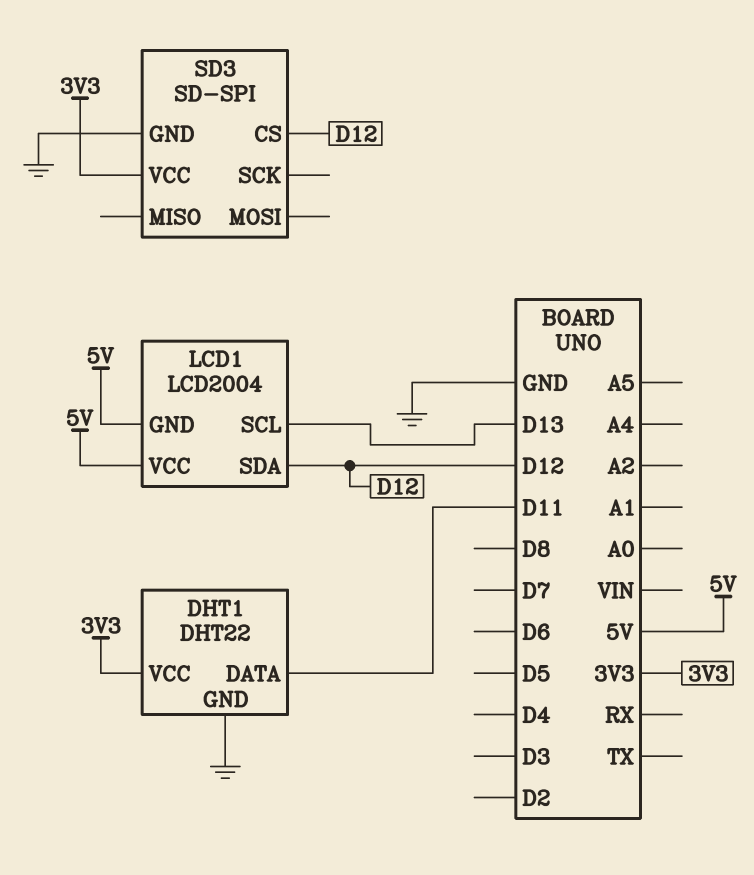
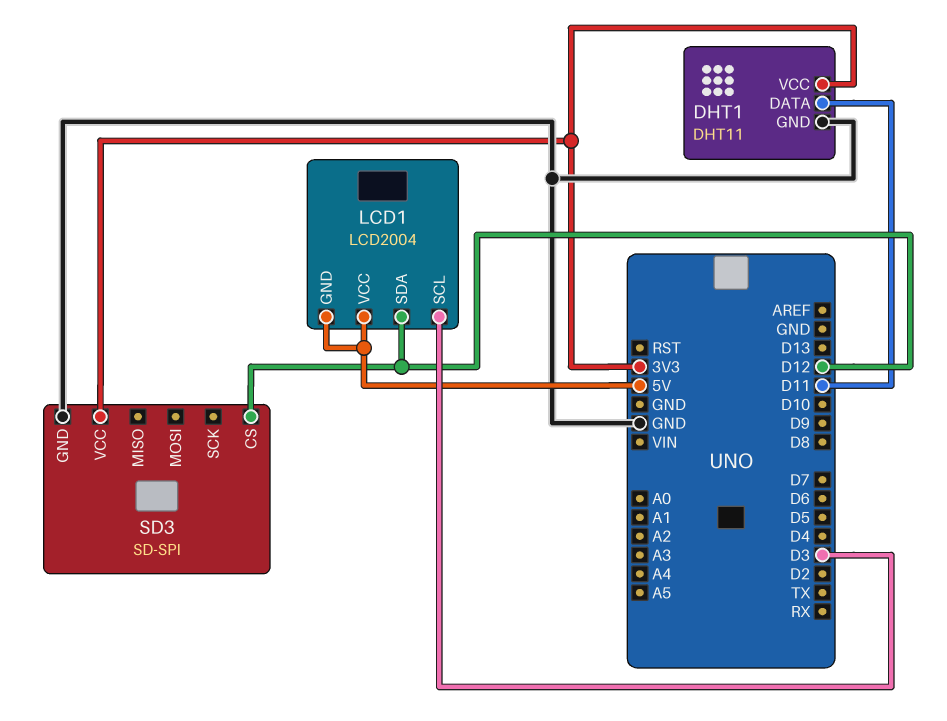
DHT1: DHT22 -> DHT11
LCD1 pin SCL: D13 -> D3

